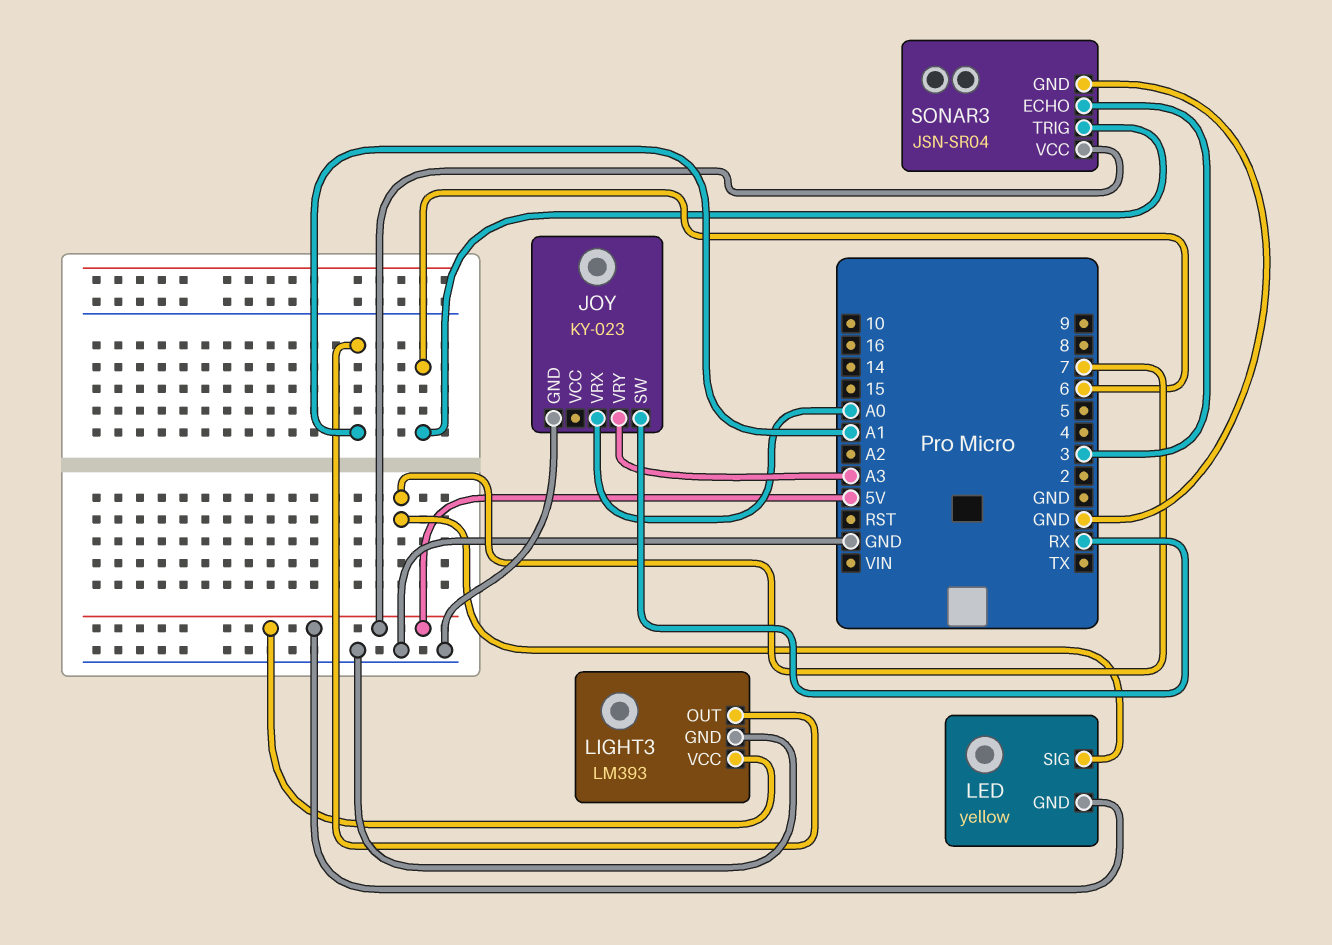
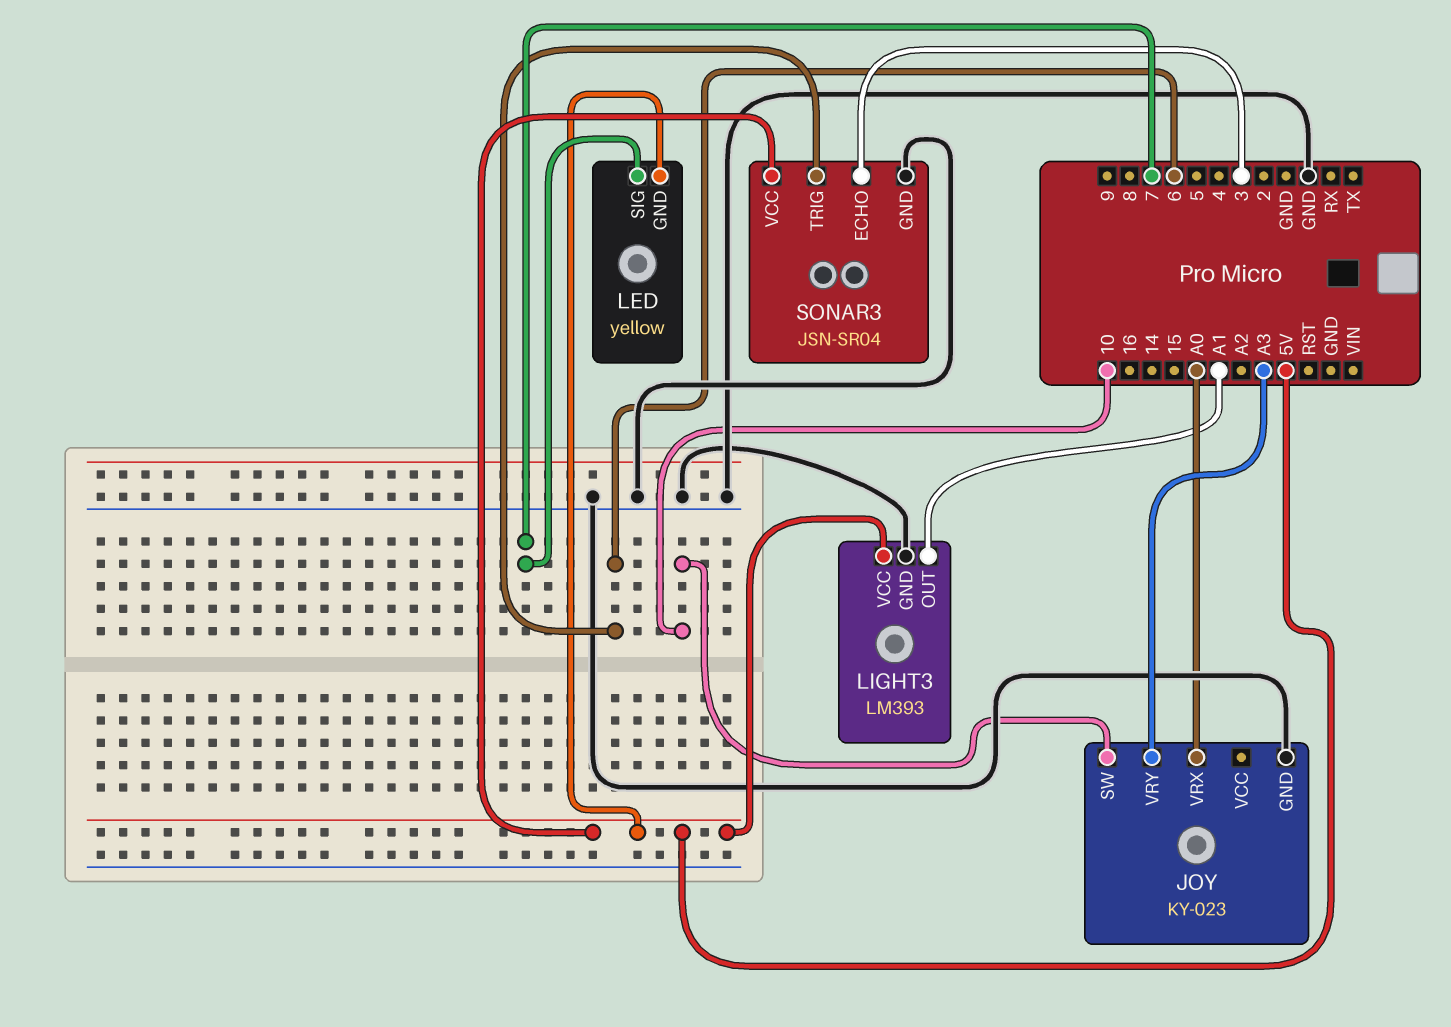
JOY pin SW: RX -> 10

